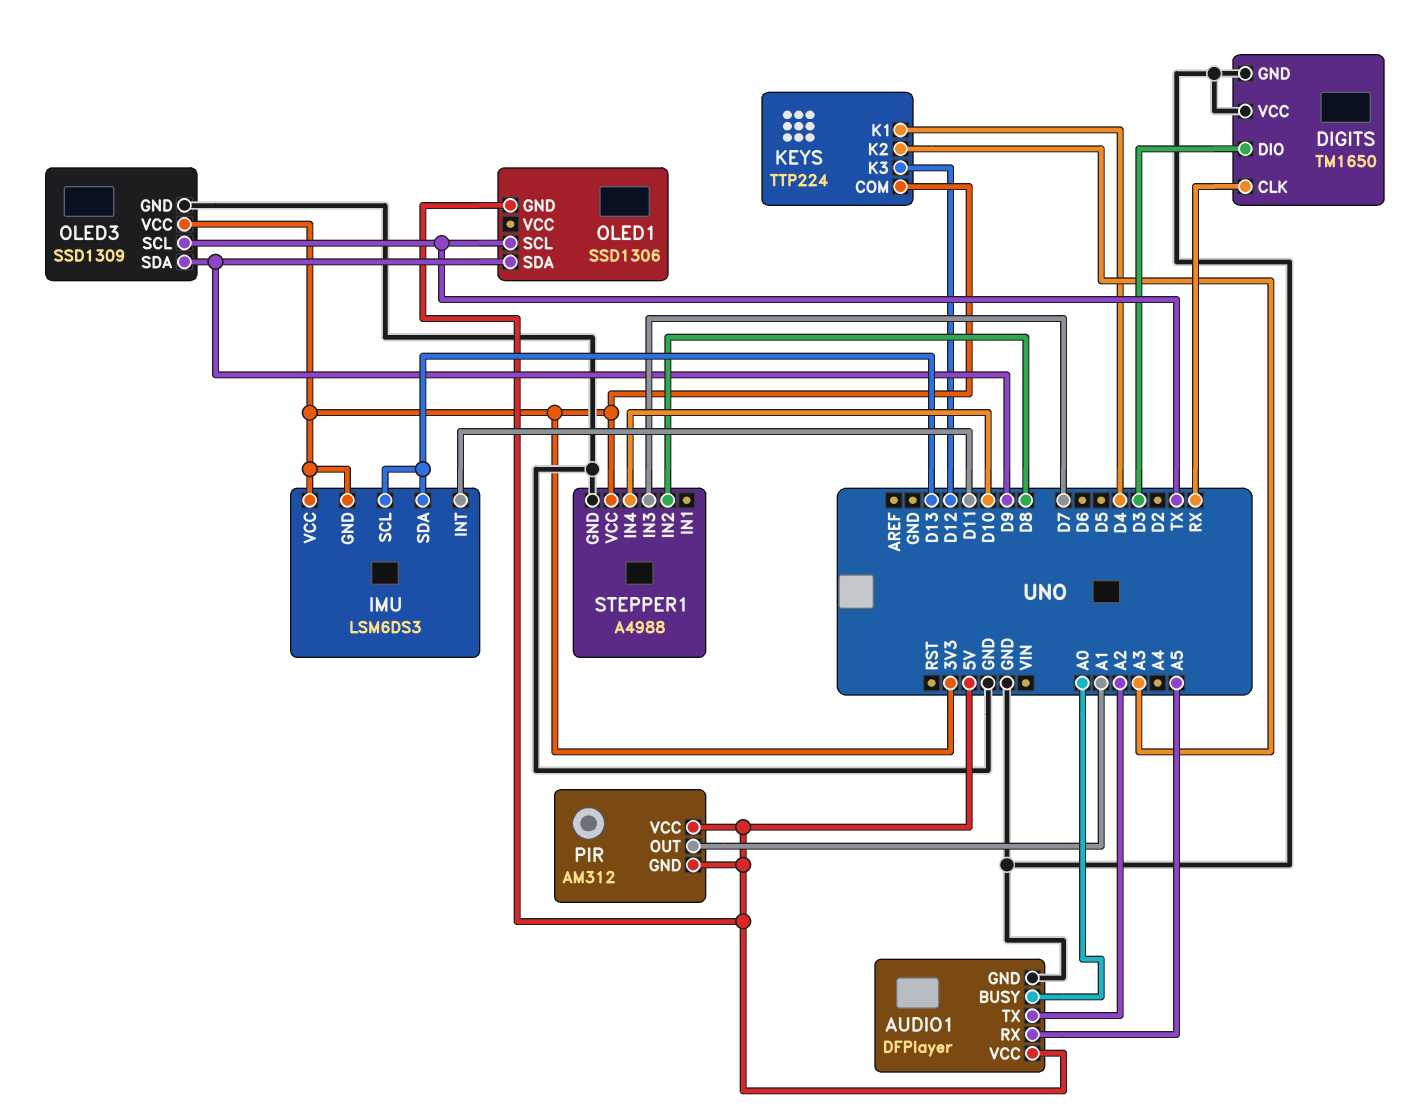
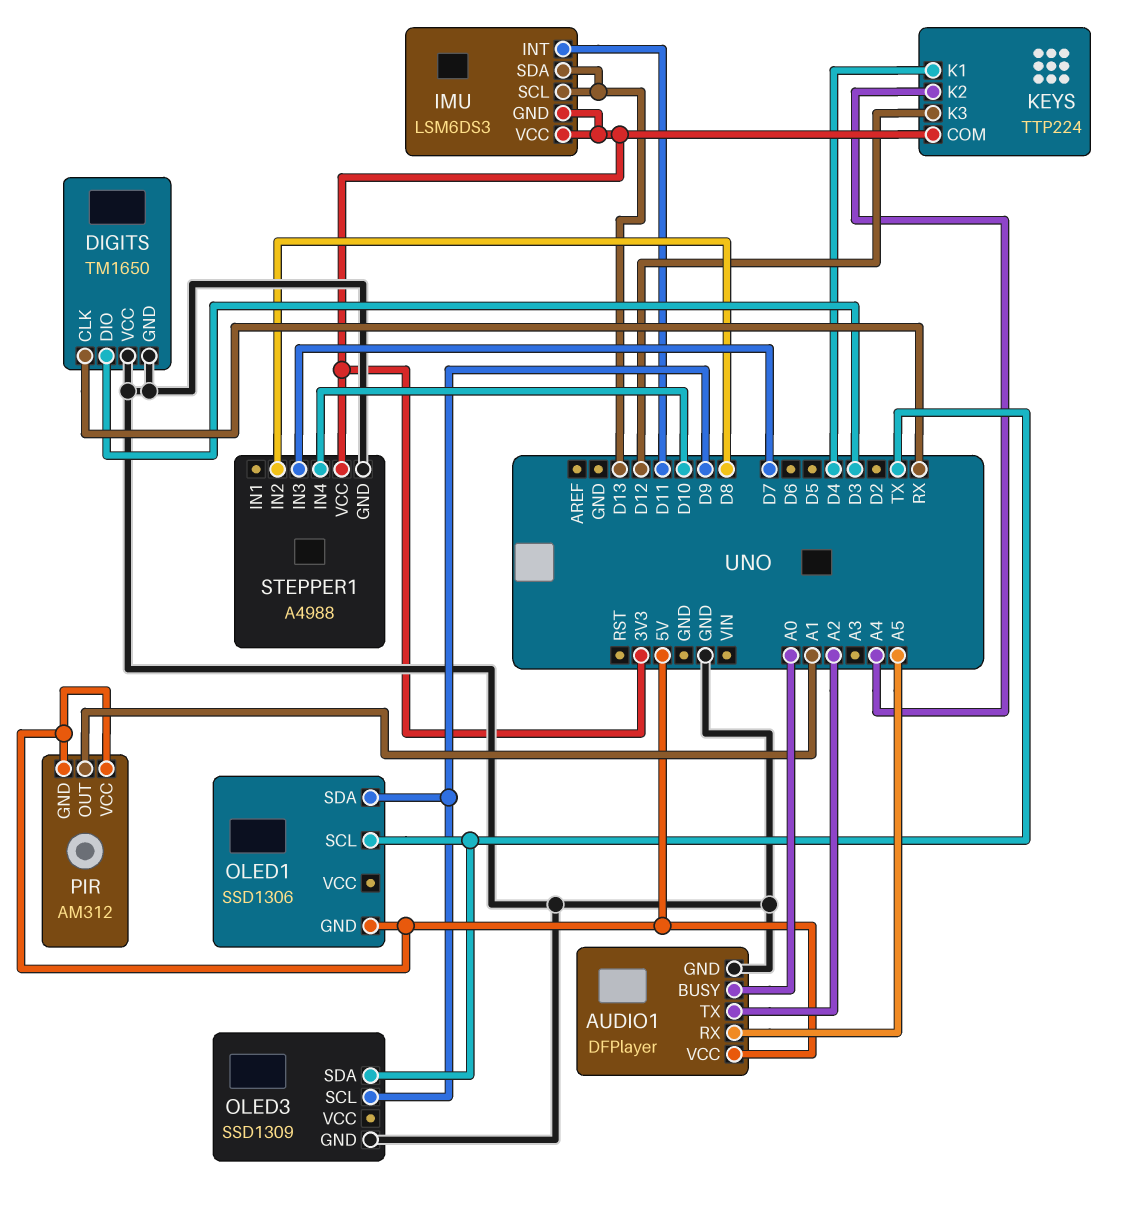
KEYS pin K2: A3 -> A4
OLED3 pin SCL: TX -> D9
OLED3 pin SDA: D9 -> TX
OLED3 pin VCC: 3V3 -> none

